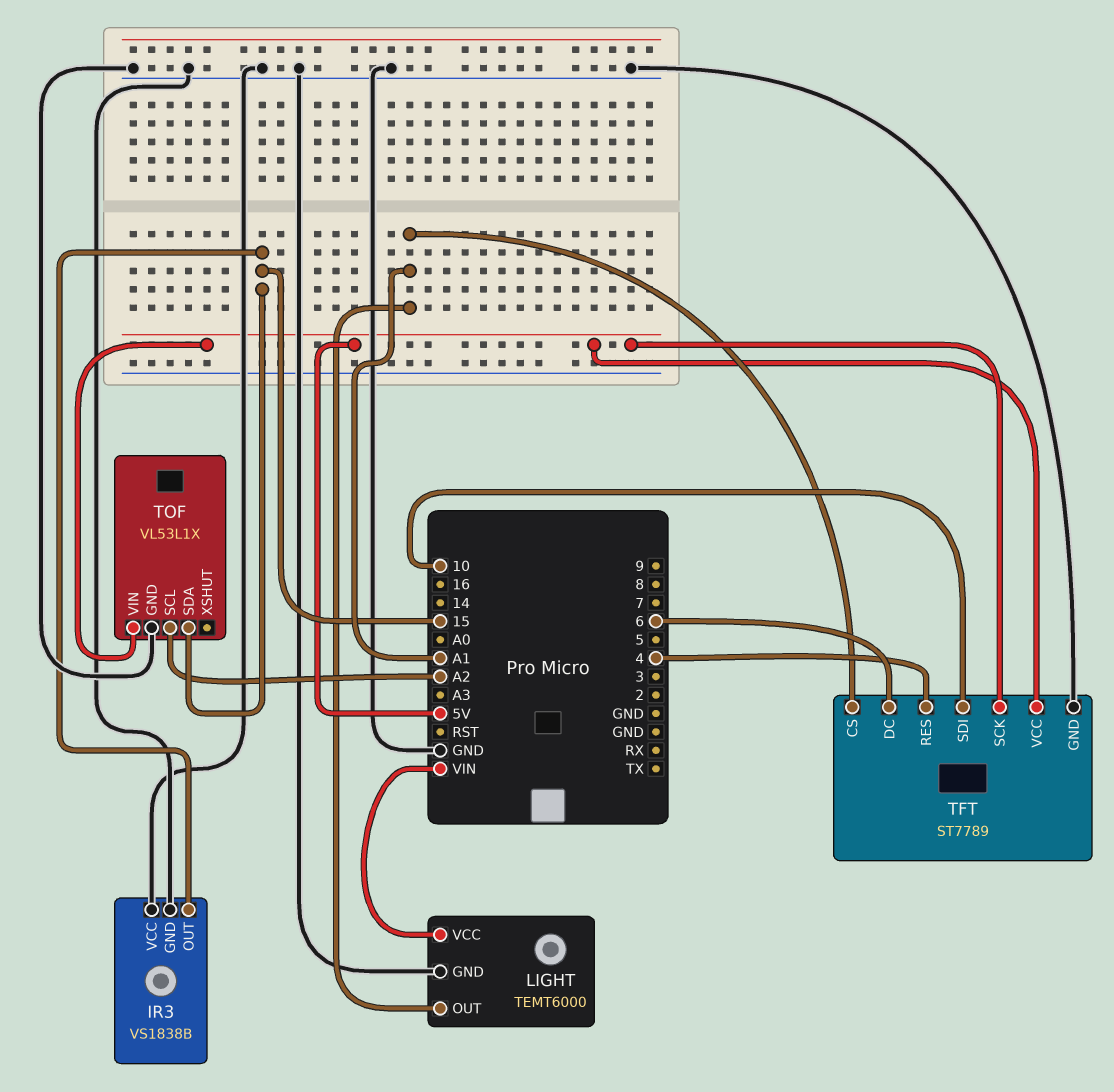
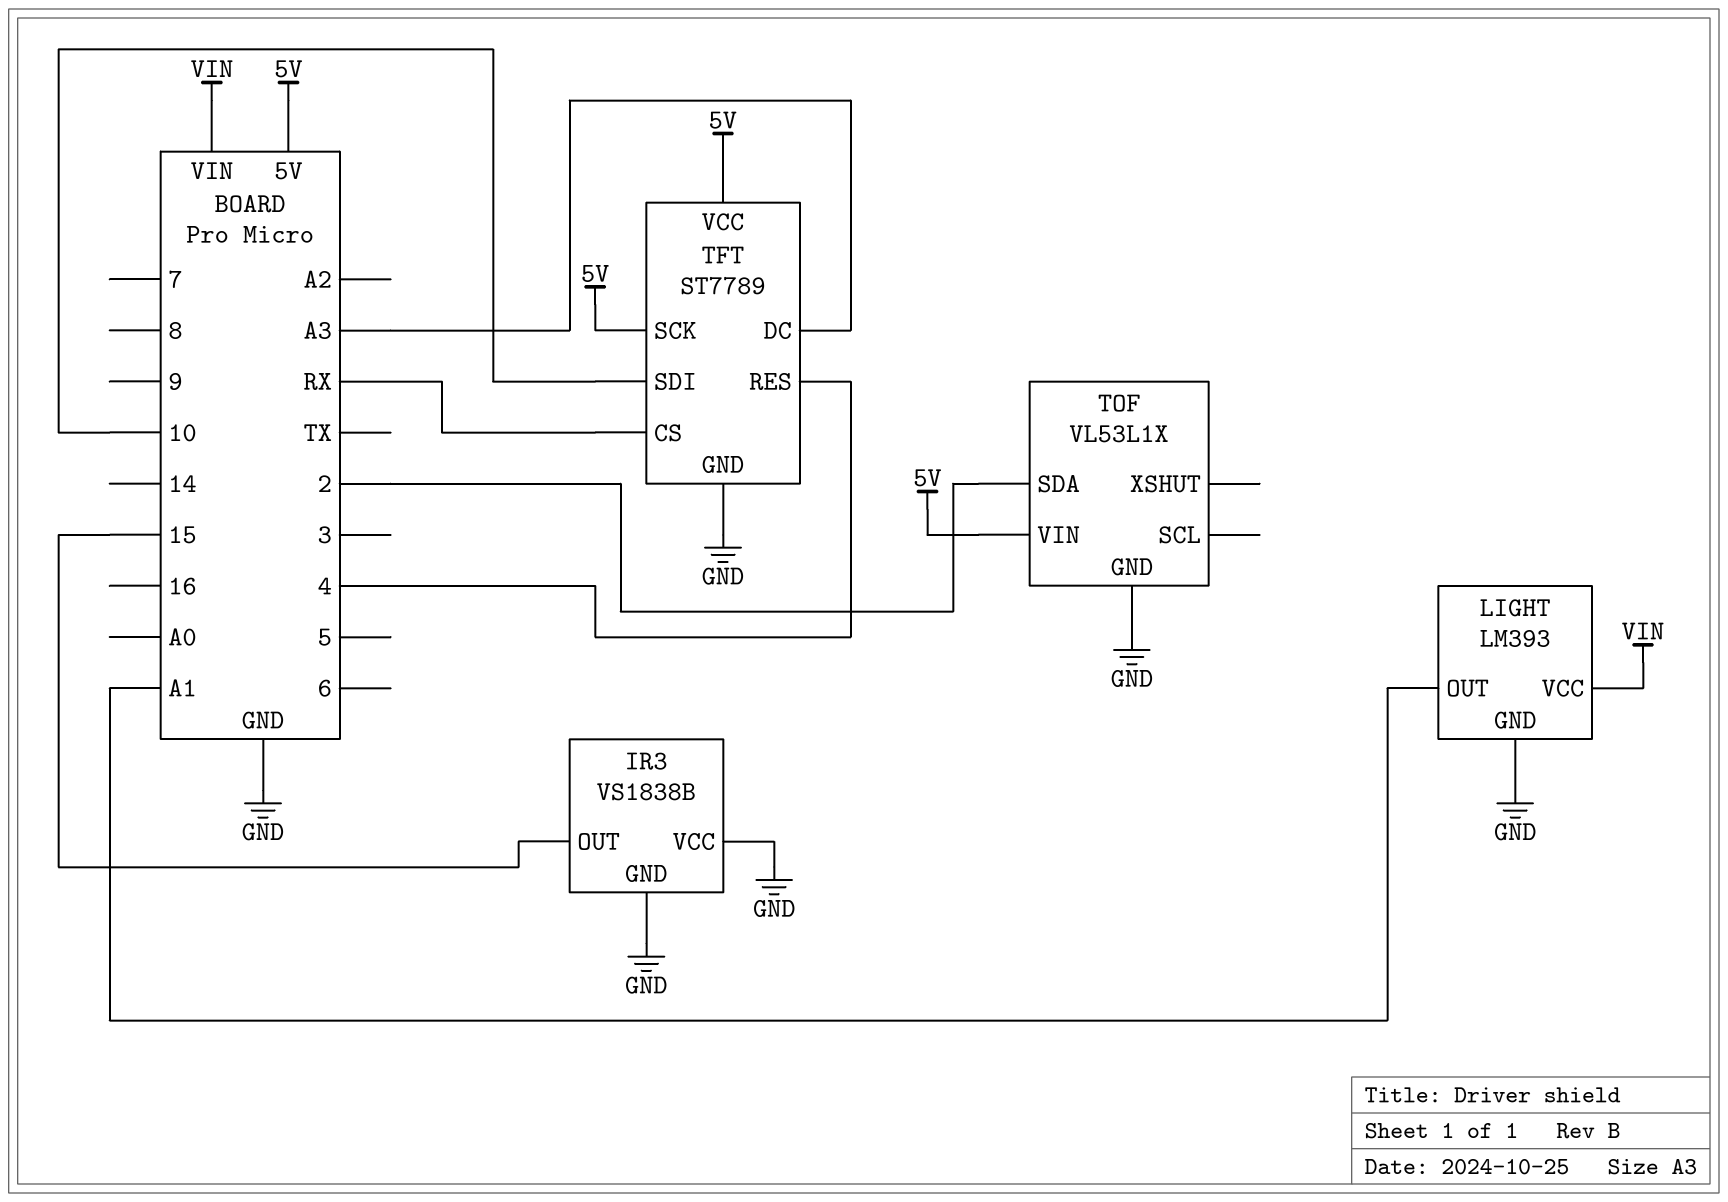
LIGHT: TEMT6000 -> LM393
TFT pin CS: A1 -> RX
TFT pin DC: 6 -> A3
TOF pin SCL: A2 -> none
TOF pin SDA: 15 -> 2

